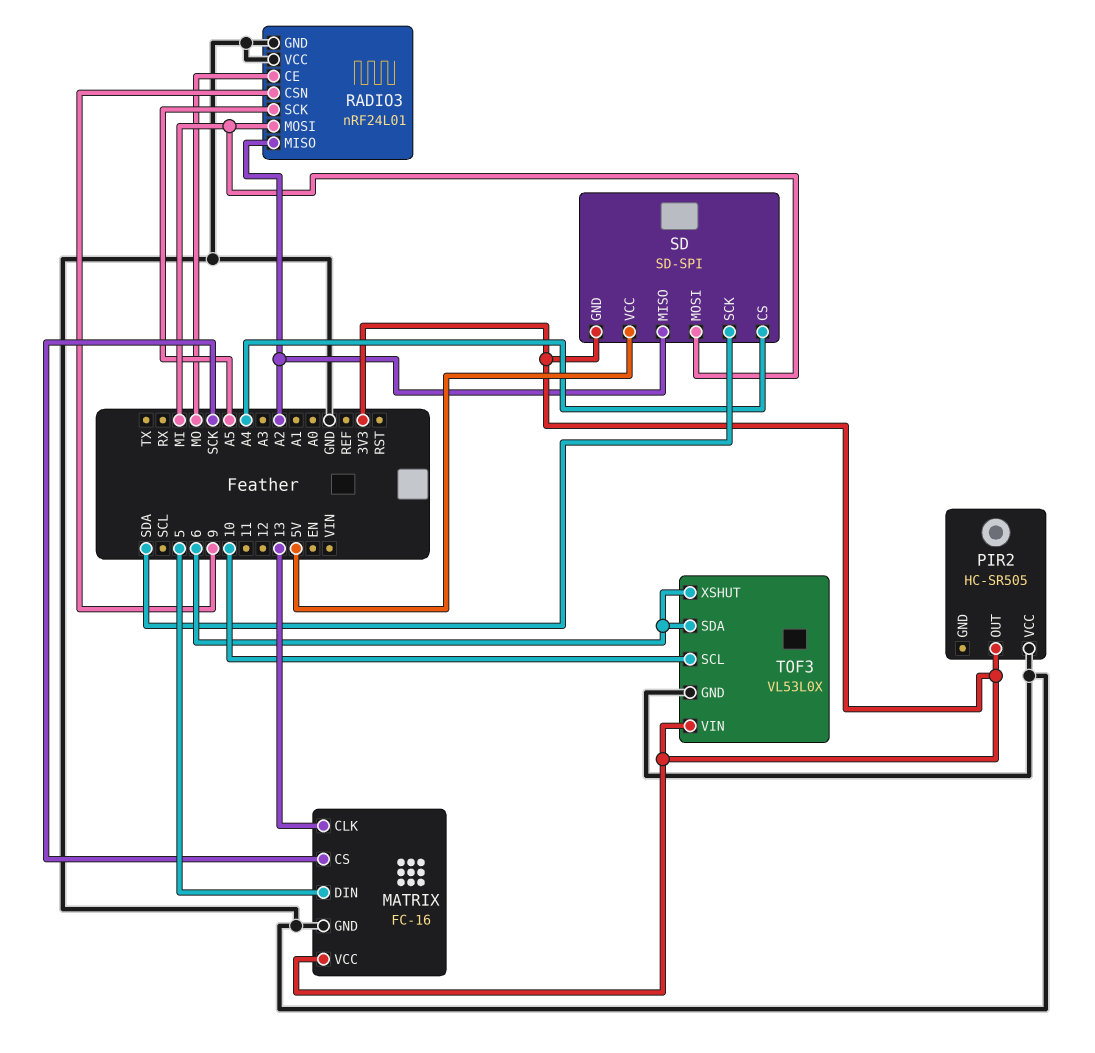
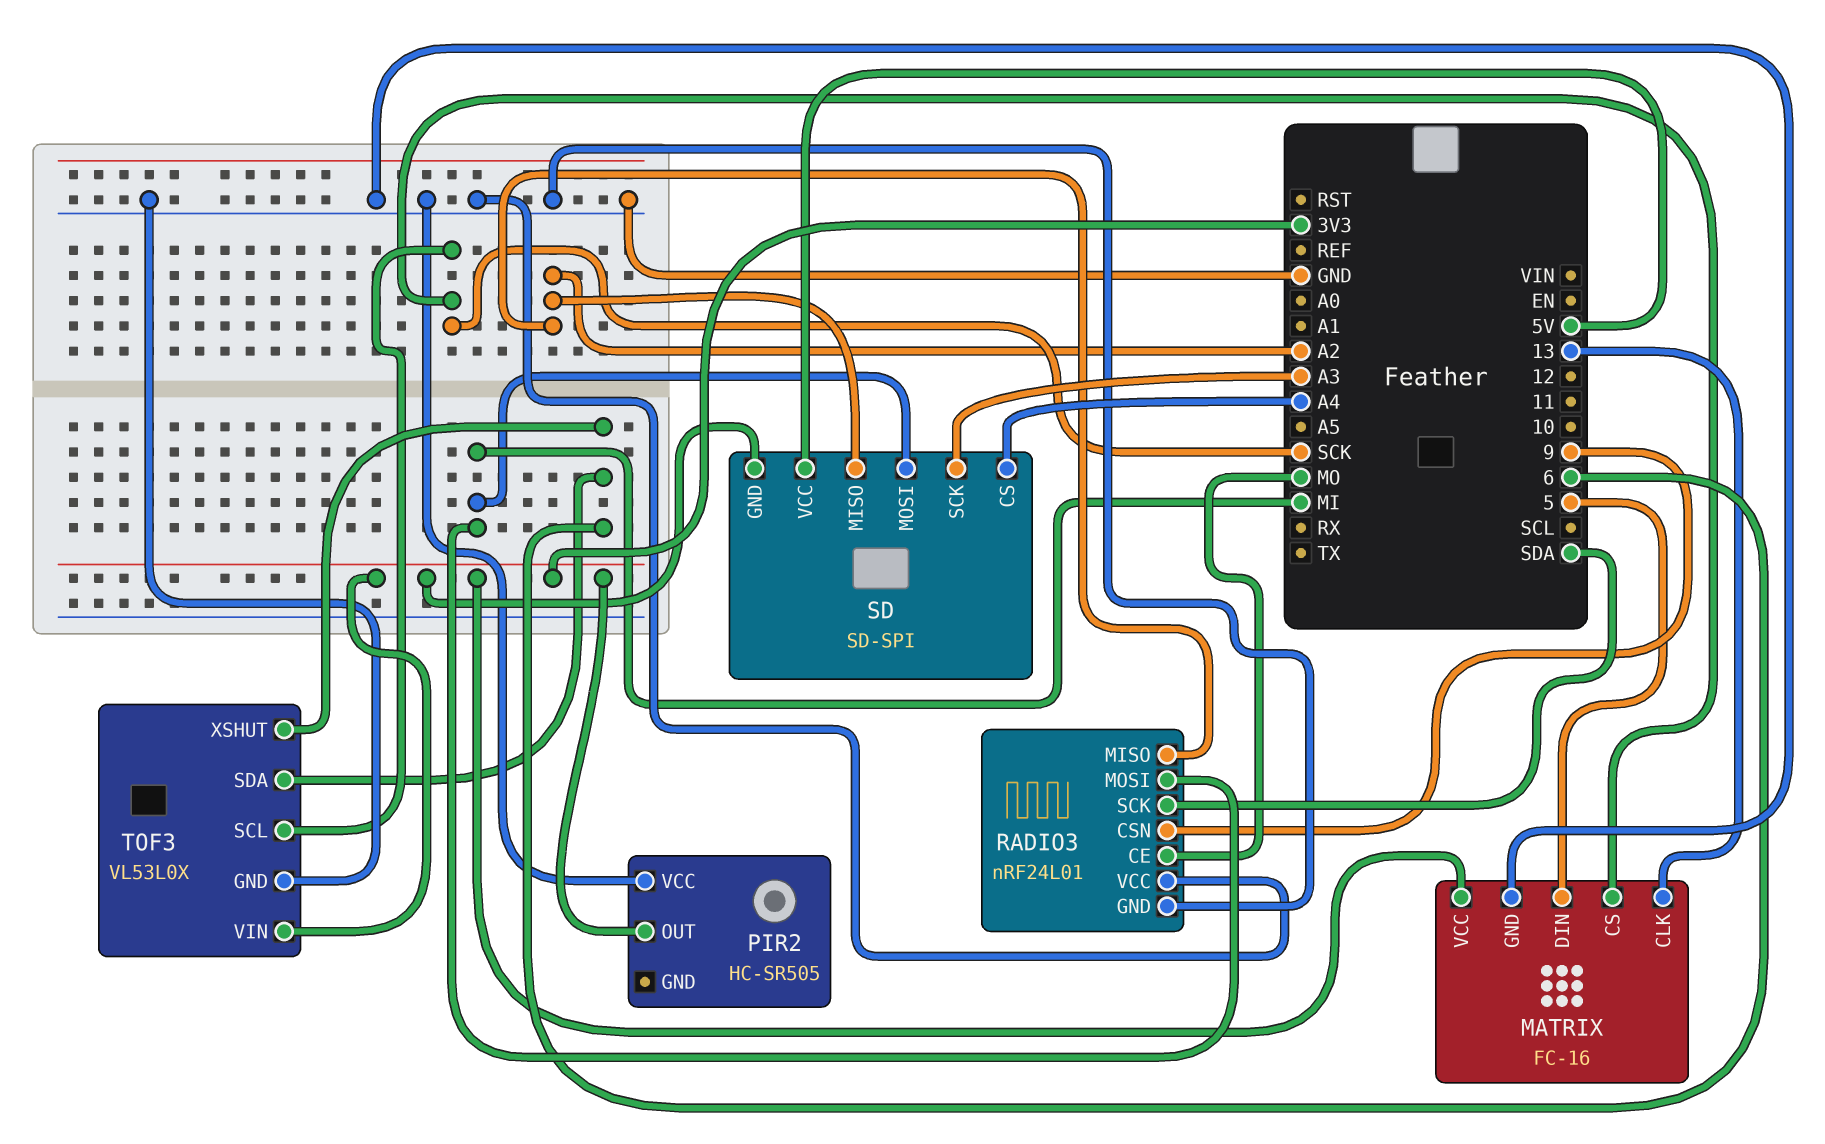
RADIO3 pin SCK: A5 -> SDA
SD pin SCK: SDA -> A3
TOF3 pin SCL: 10 -> SCK

